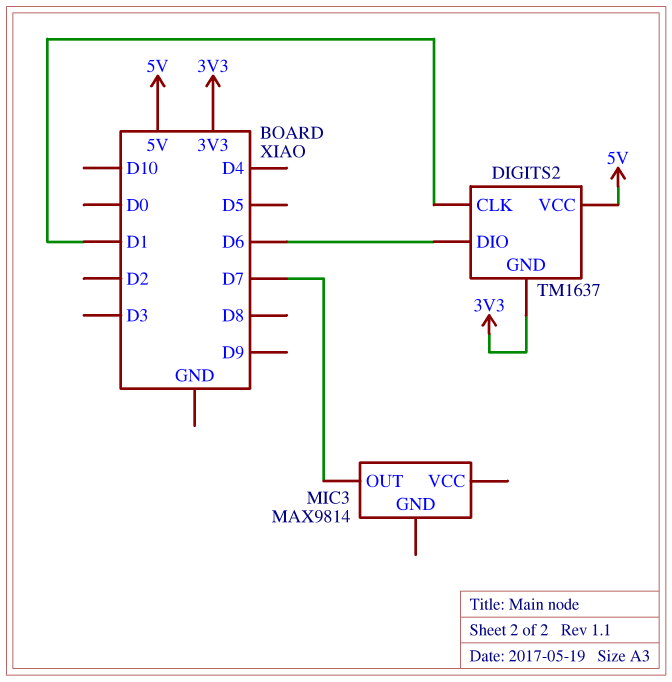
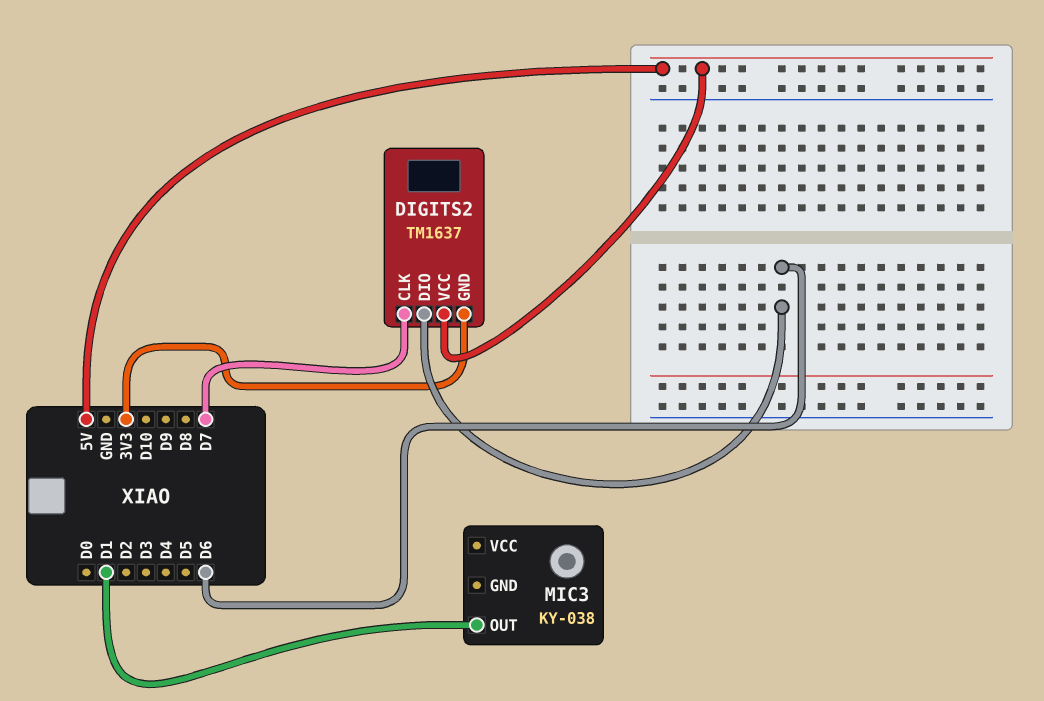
DIGITS2 pin CLK: D1 -> D7
MIC3: MAX9814 -> KY-038
MIC3 pin OUT: D7 -> D1

